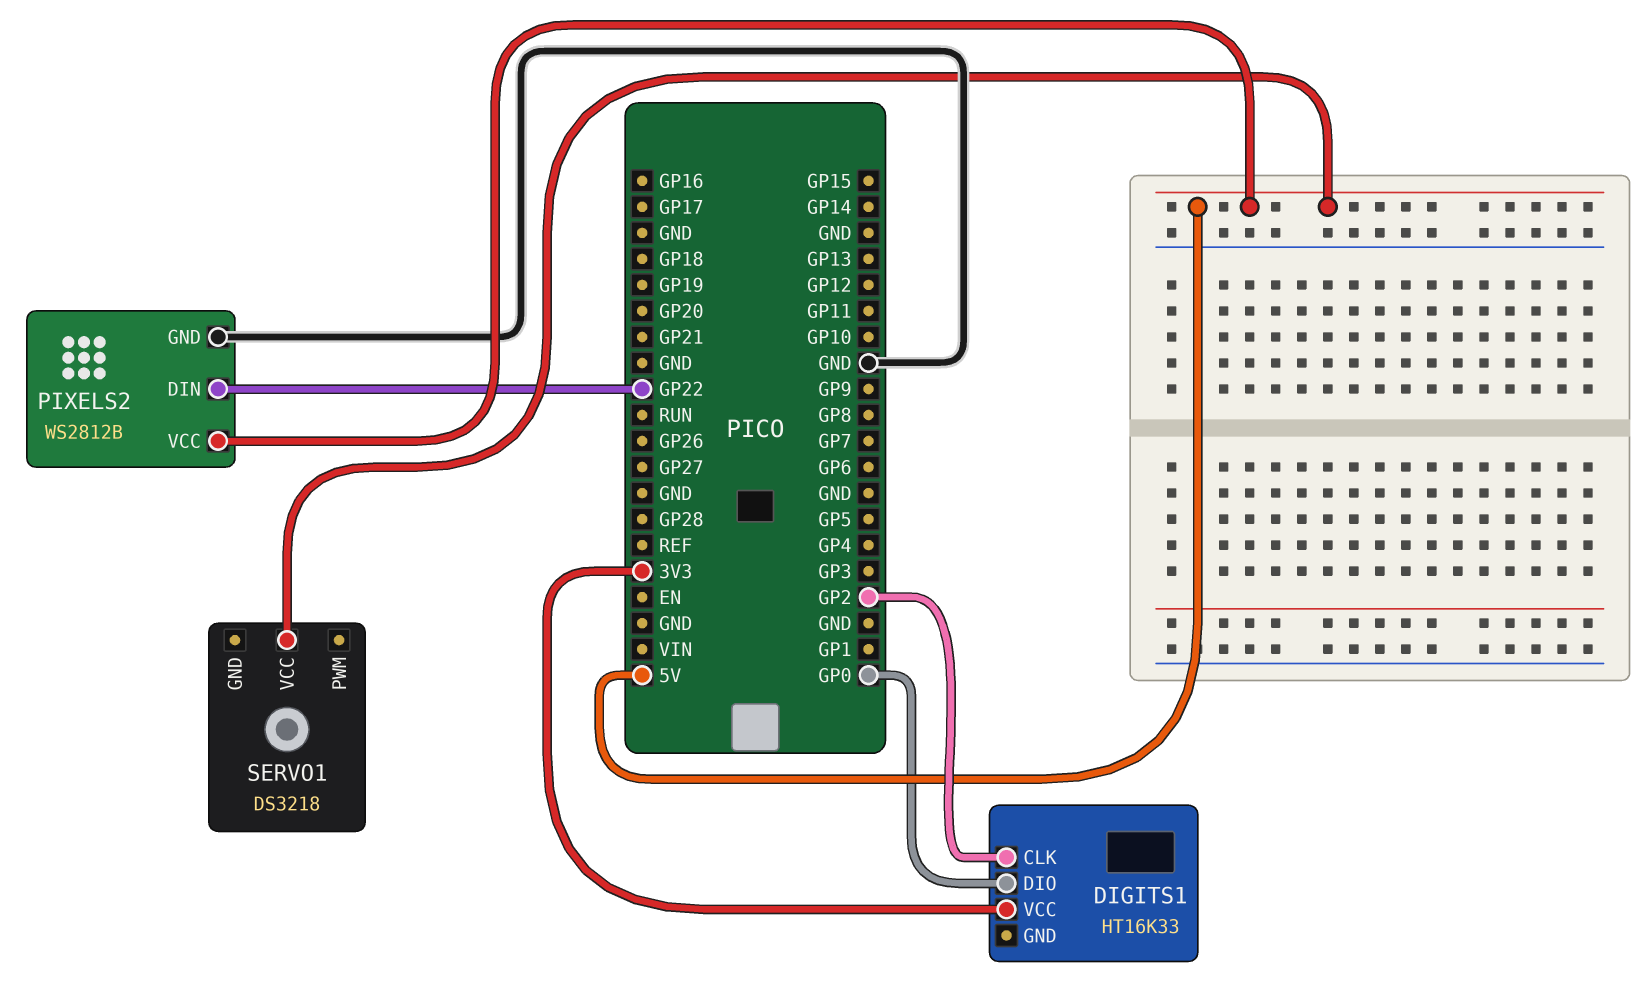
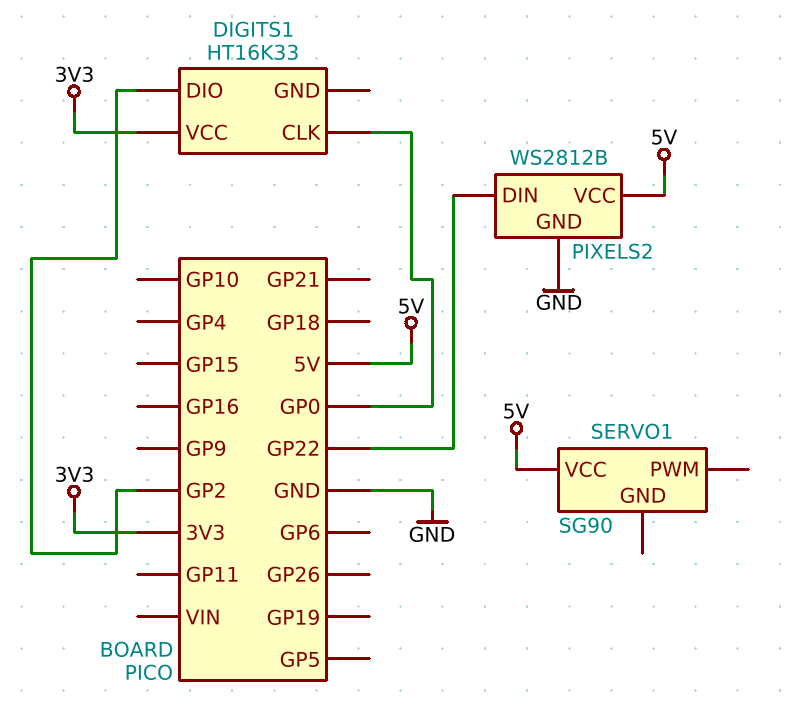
DIGITS1 pin CLK: GP2 -> GP0
DIGITS1 pin DIO: GP0 -> GP2
SERVO1: DS3218 -> SG90

